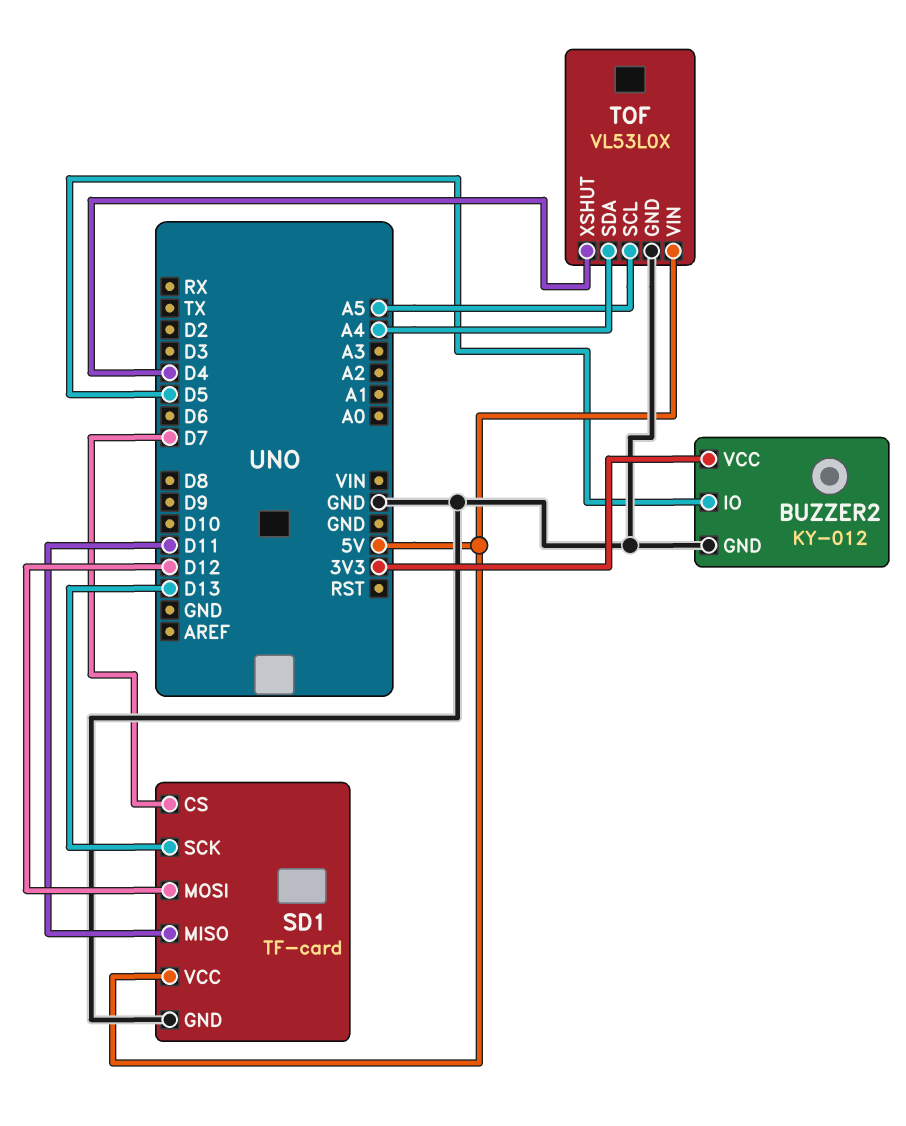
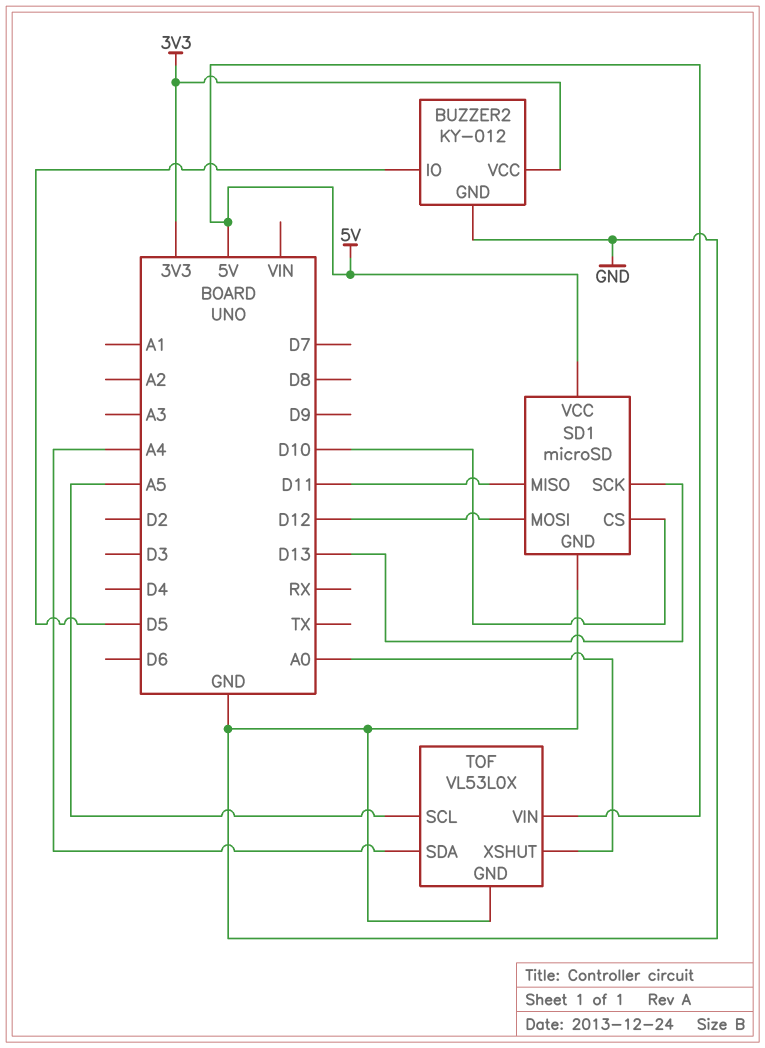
SD1: TF-card -> microSD
SD1 pin CS: D7 -> D10
TOF pin XSHUT: D4 -> A0

